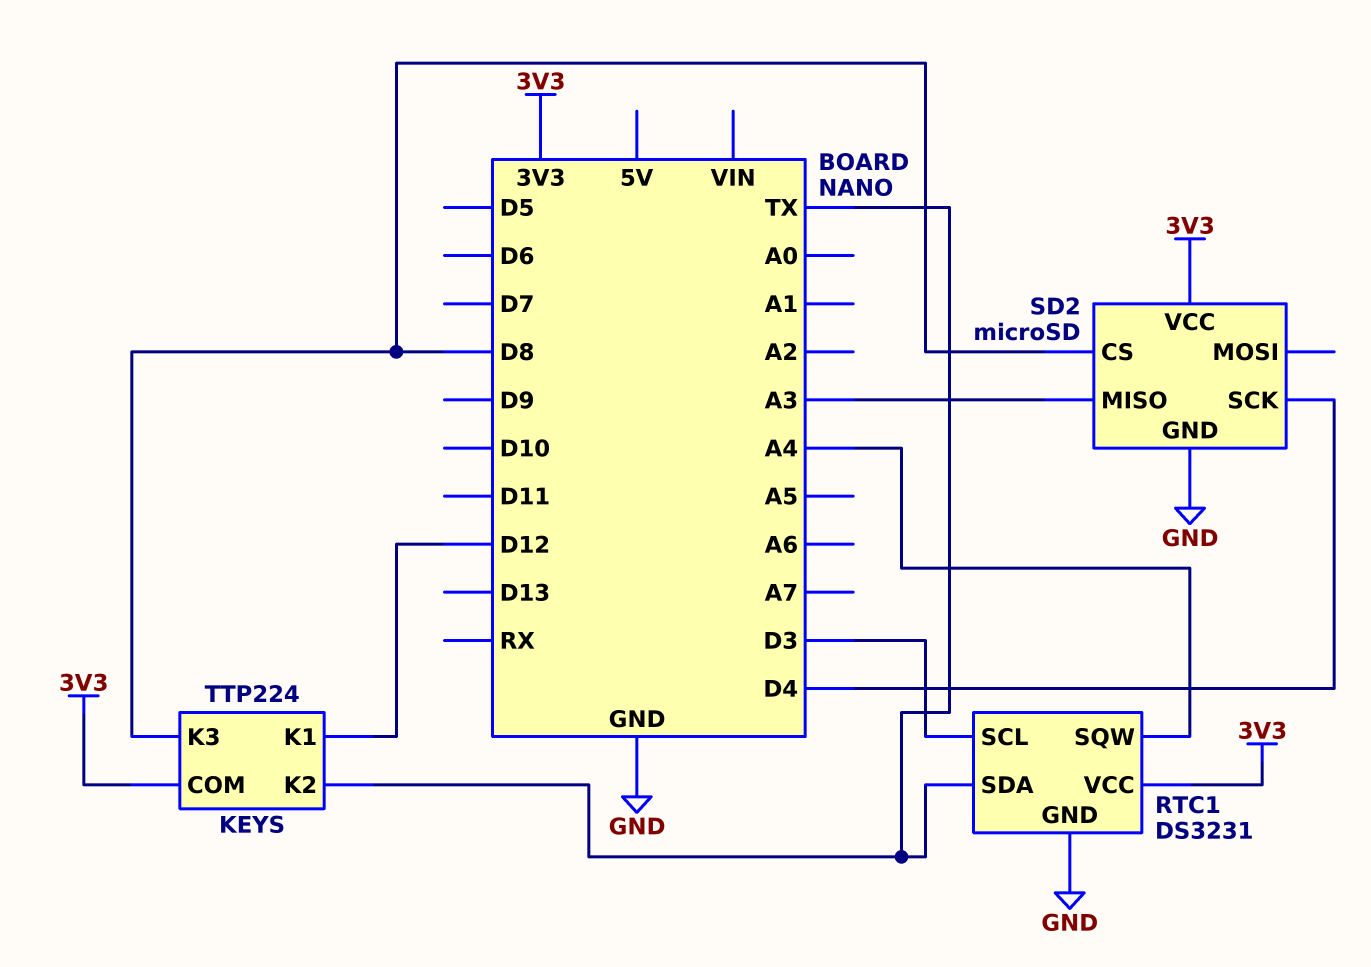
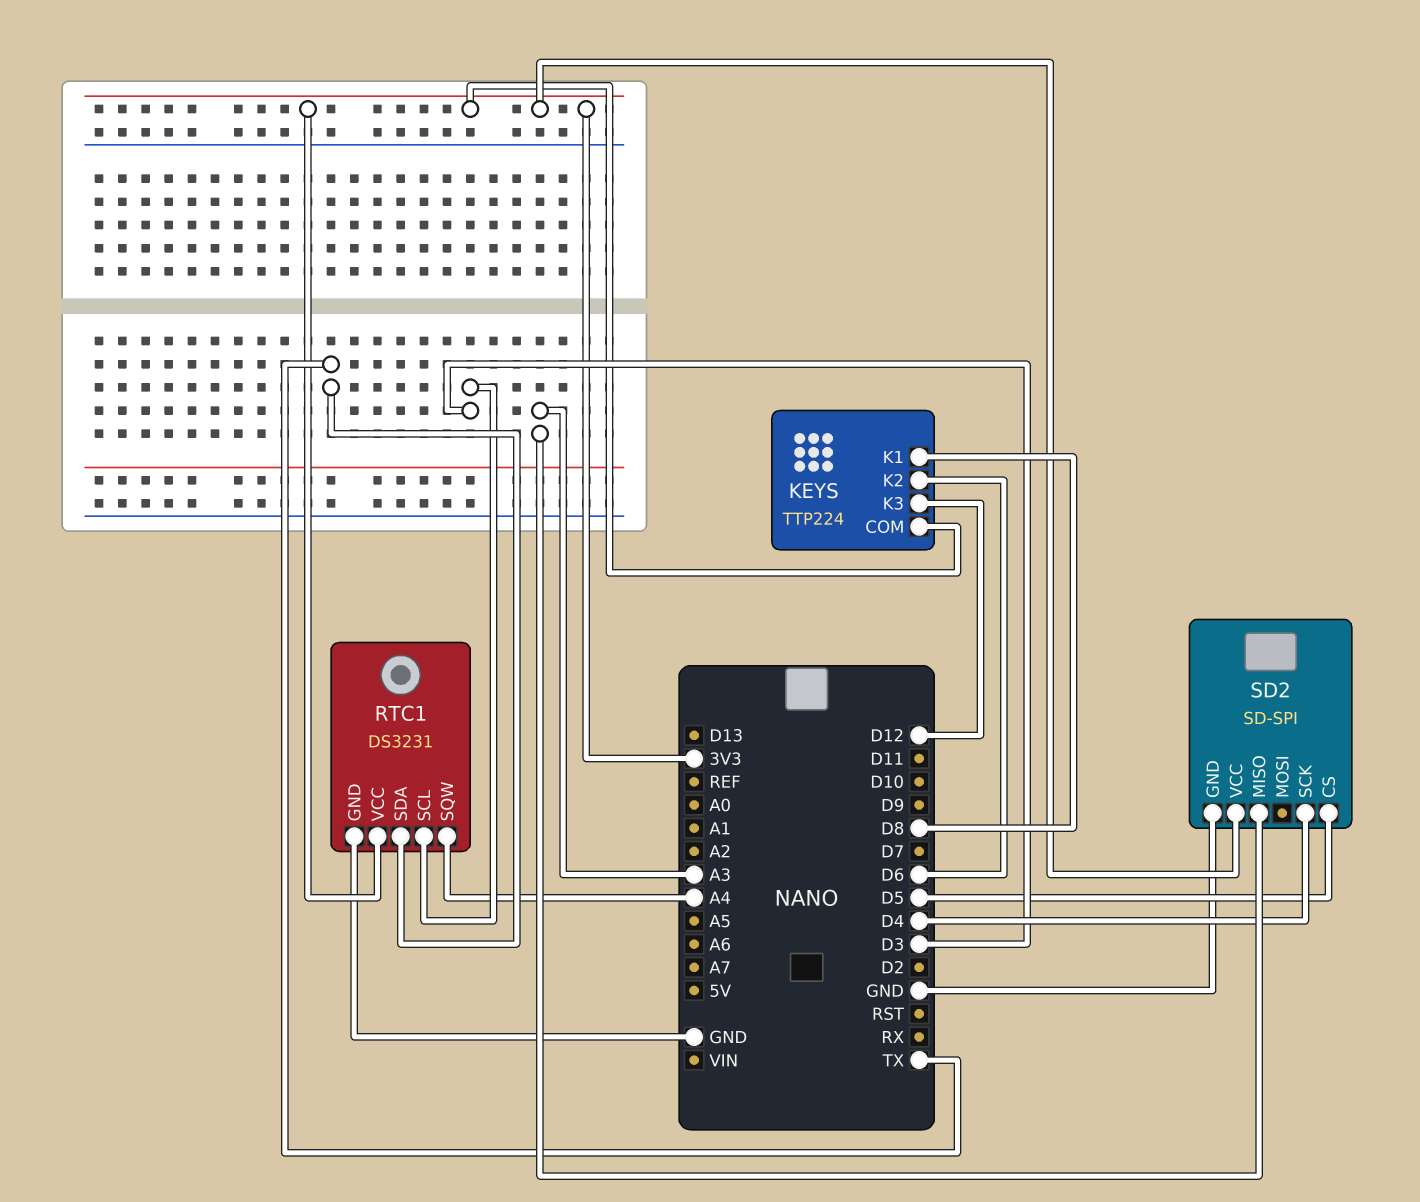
KEYS pin K1: D12 -> D8
KEYS pin K2: TX -> D6
KEYS pin K3: D8 -> D12
SD2: microSD -> SD-SPI
SD2 pin CS: D8 -> D5

